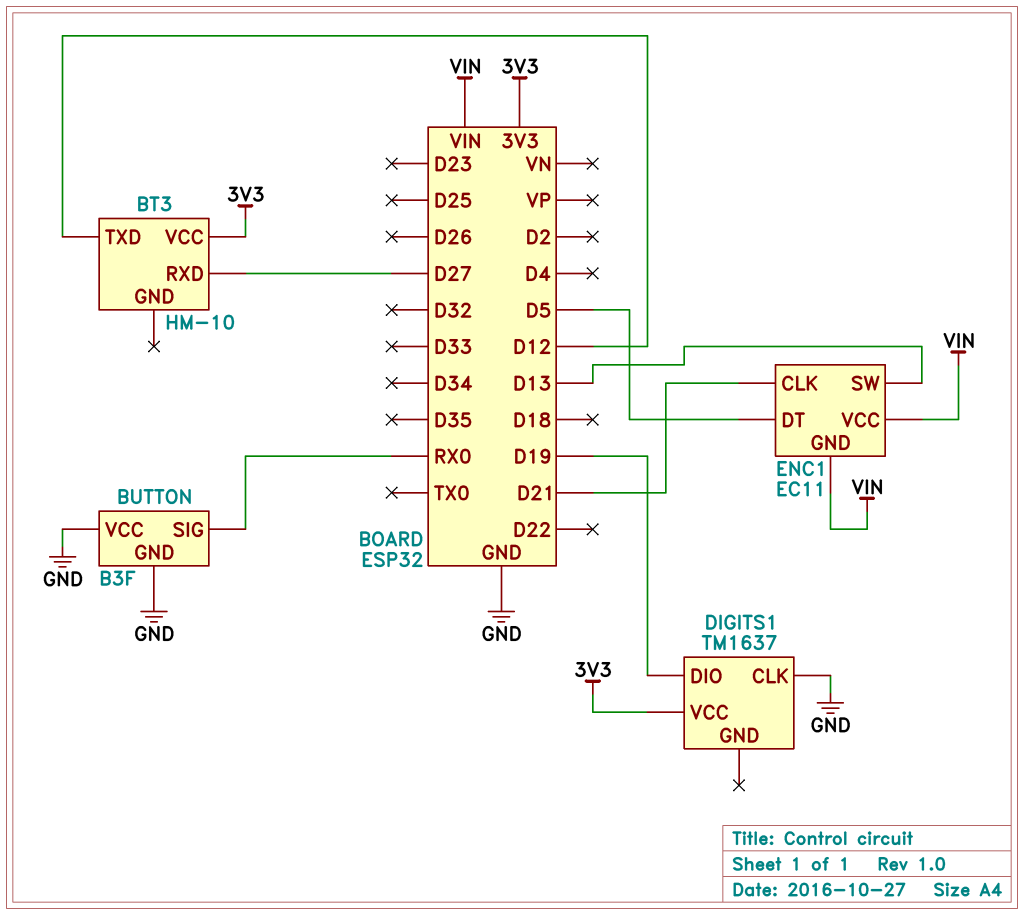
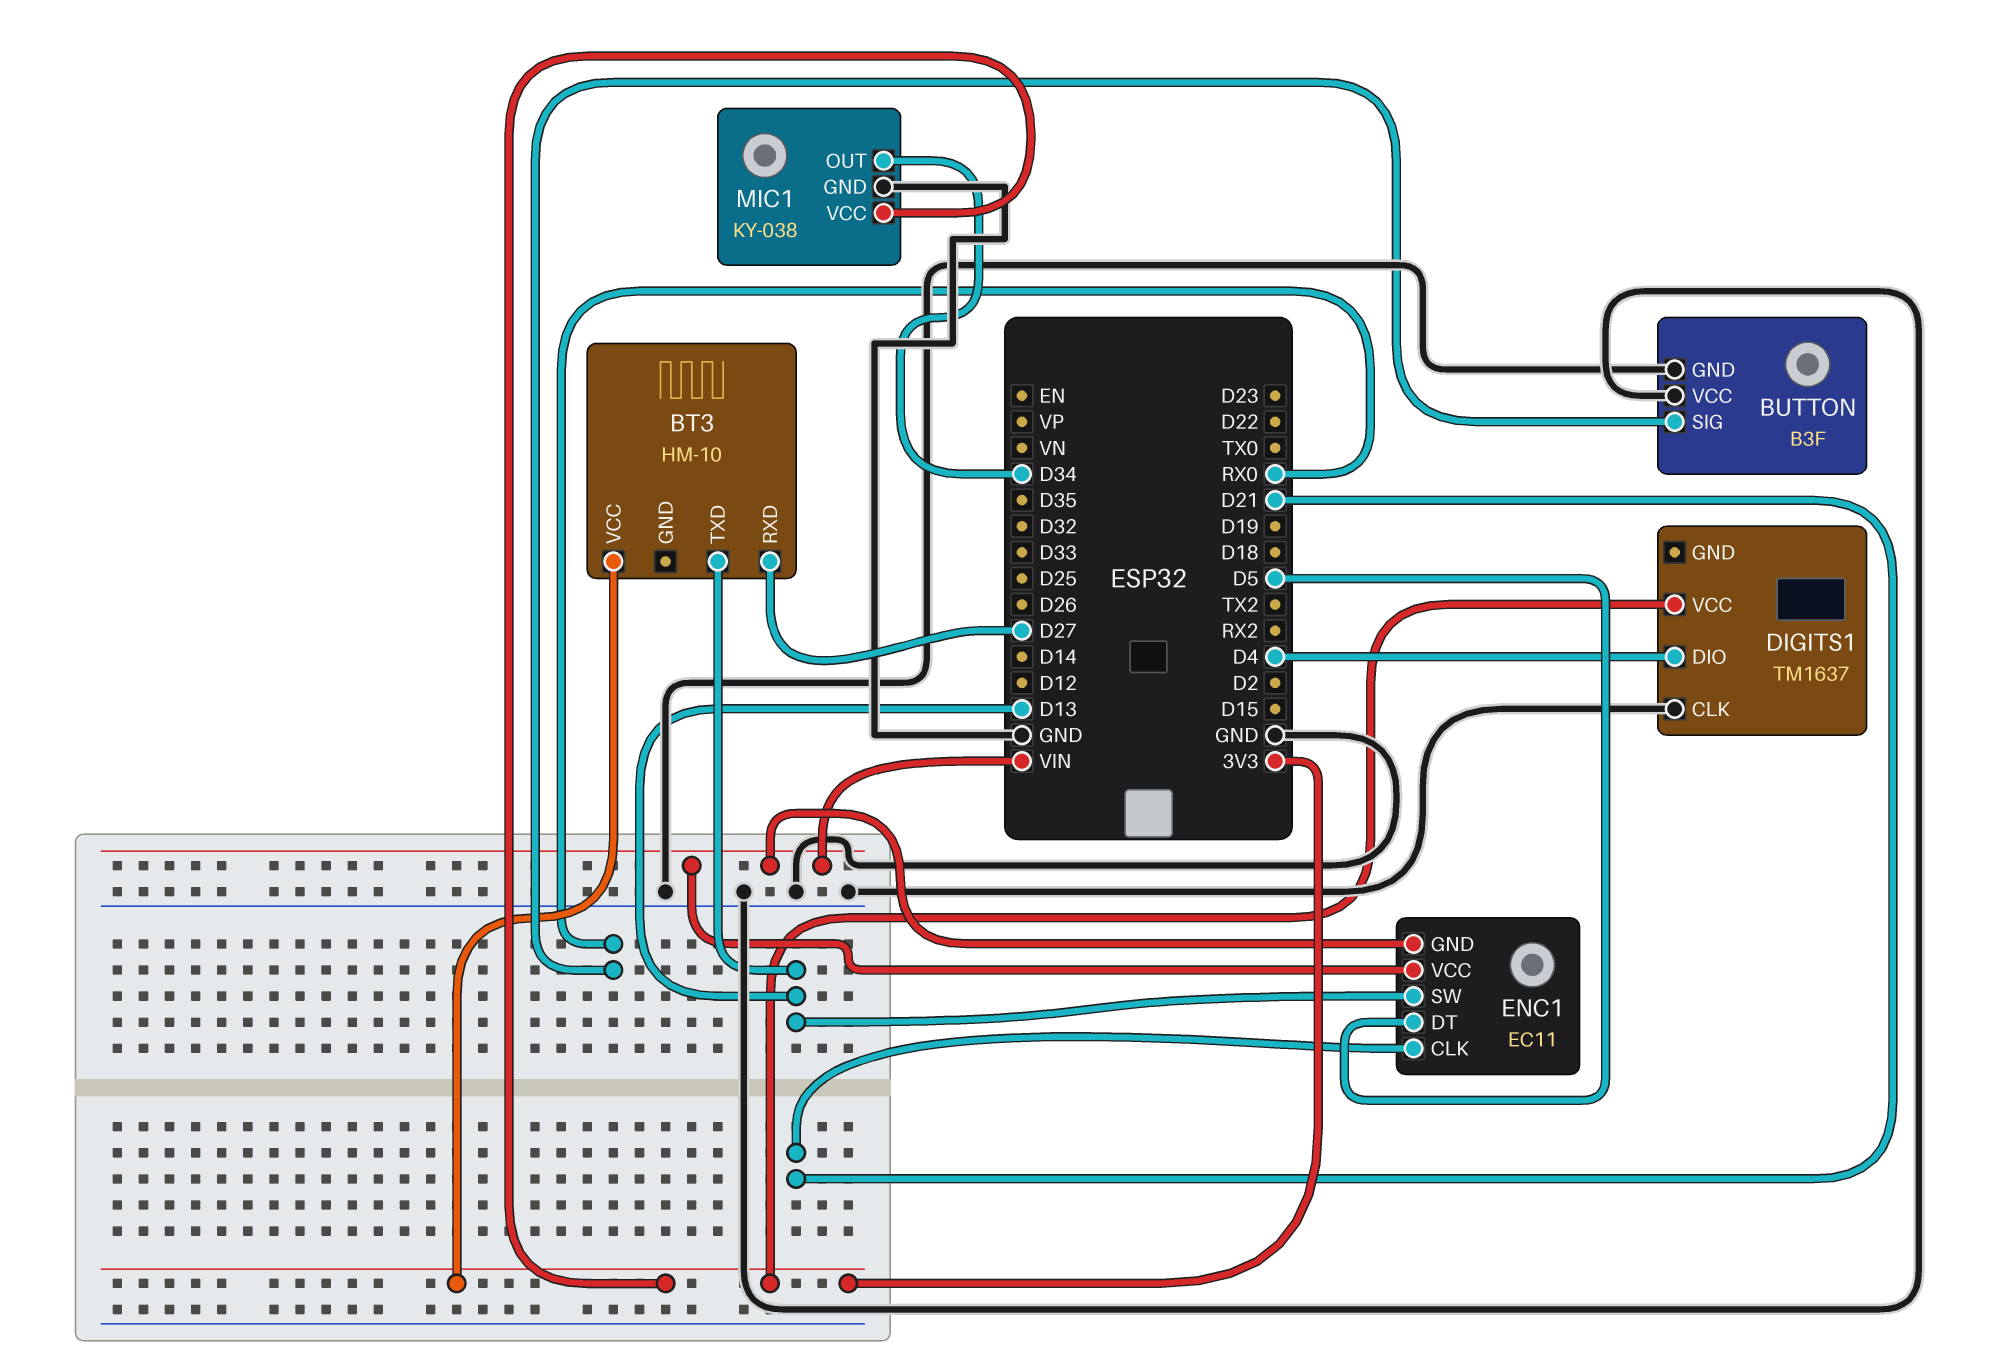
BT3 pin TXD: D12 -> D13
DIGITS1 pin DIO: D19 -> D4
MIC1: none -> KY-038
MIC1 pin GND: none -> GND
MIC1 pin OUT: none -> D34
MIC1 pin VCC: none -> 3V3

